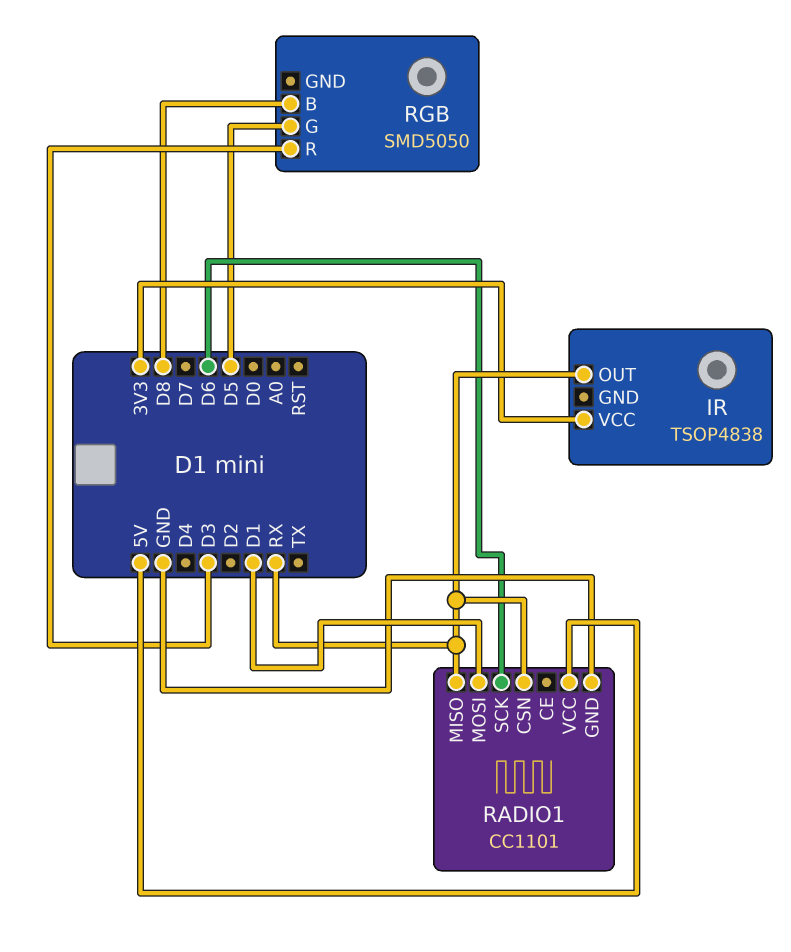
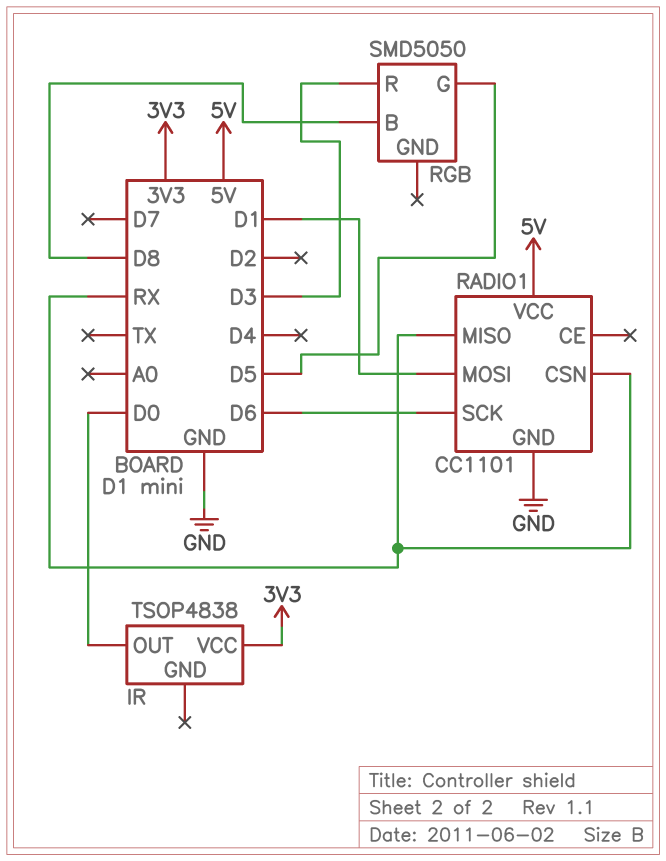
IR pin OUT: RX -> D0

